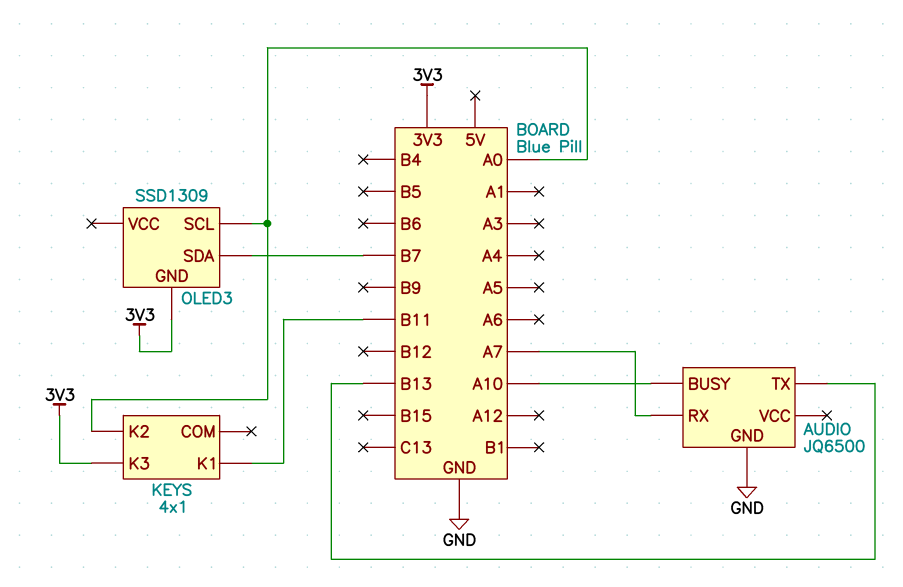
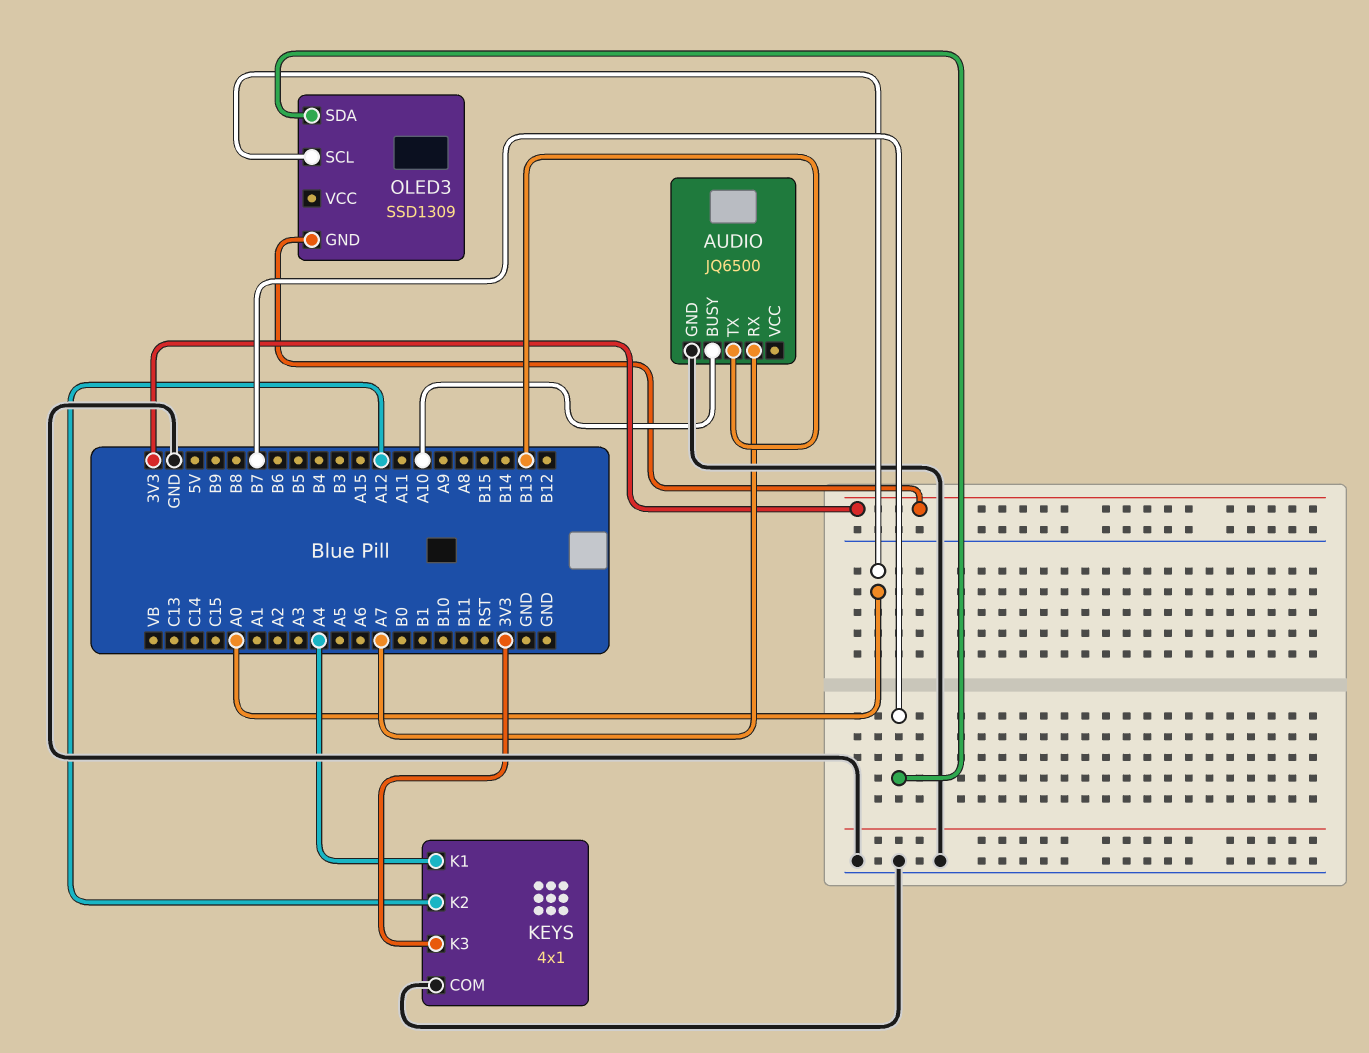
KEYS pin COM: none -> GND
KEYS pin K1: B11 -> A4
KEYS pin K2: A0 -> A12

